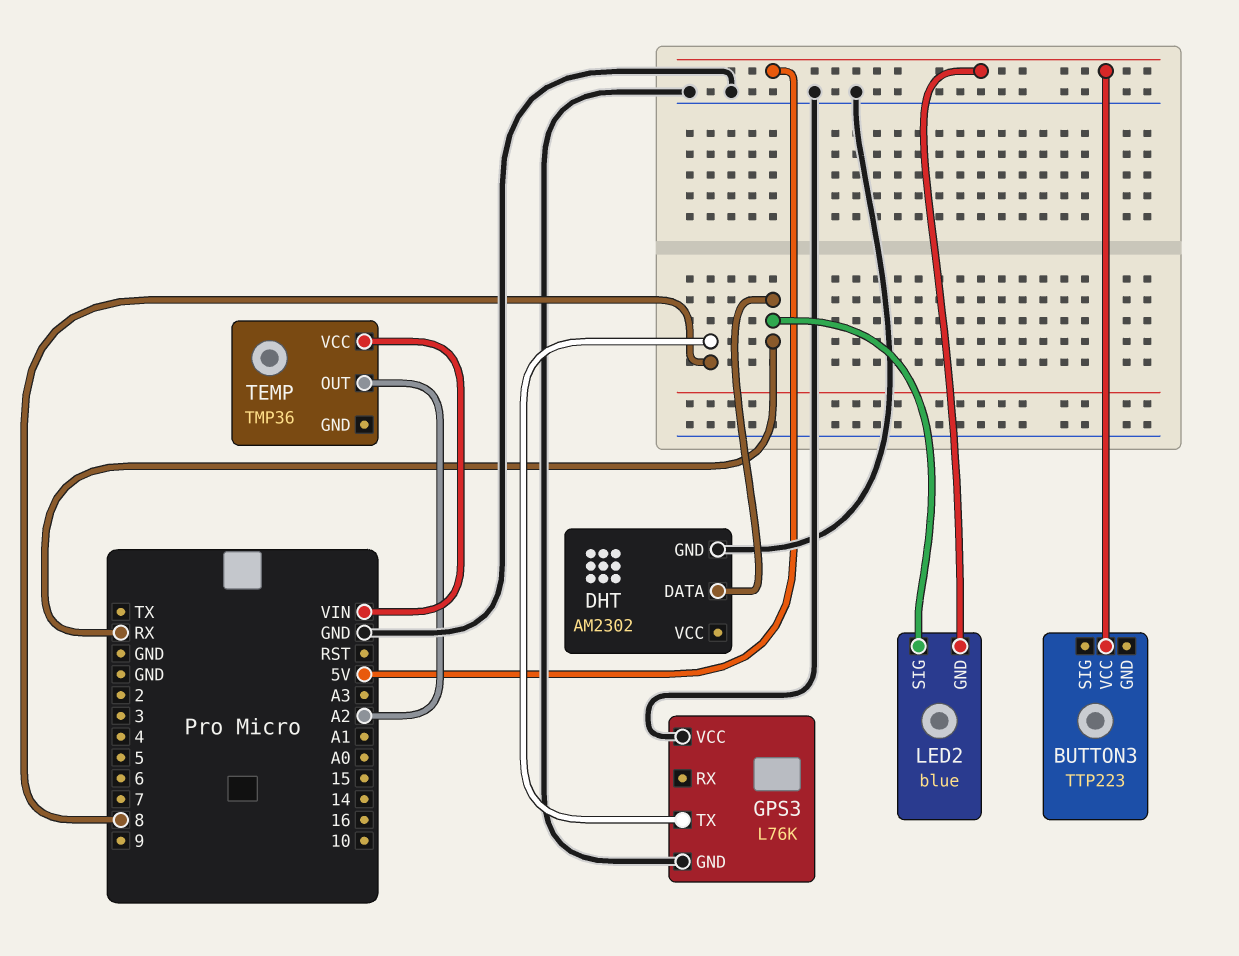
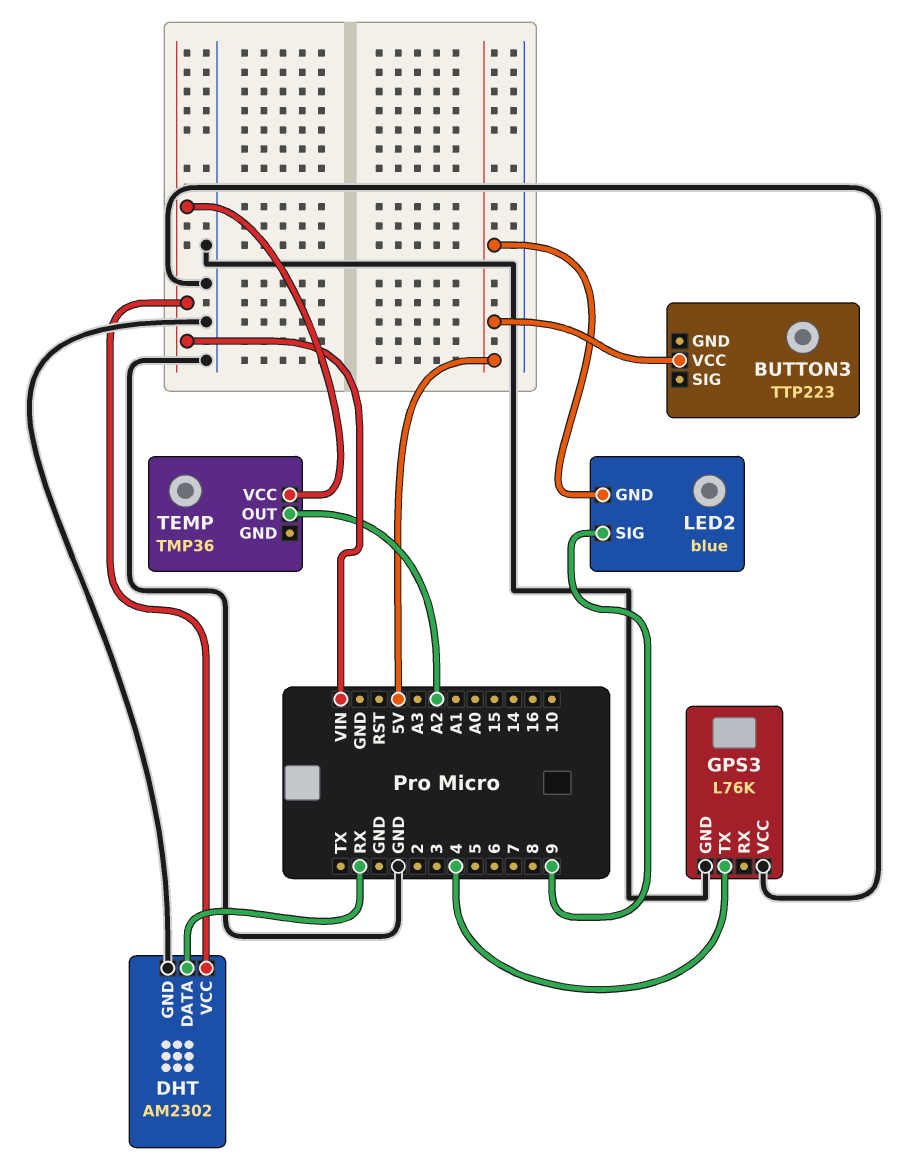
DHT pin VCC: none -> VIN
GPS3 pin TX: 8 -> 4
LED2 pin SIG: RX -> 9

